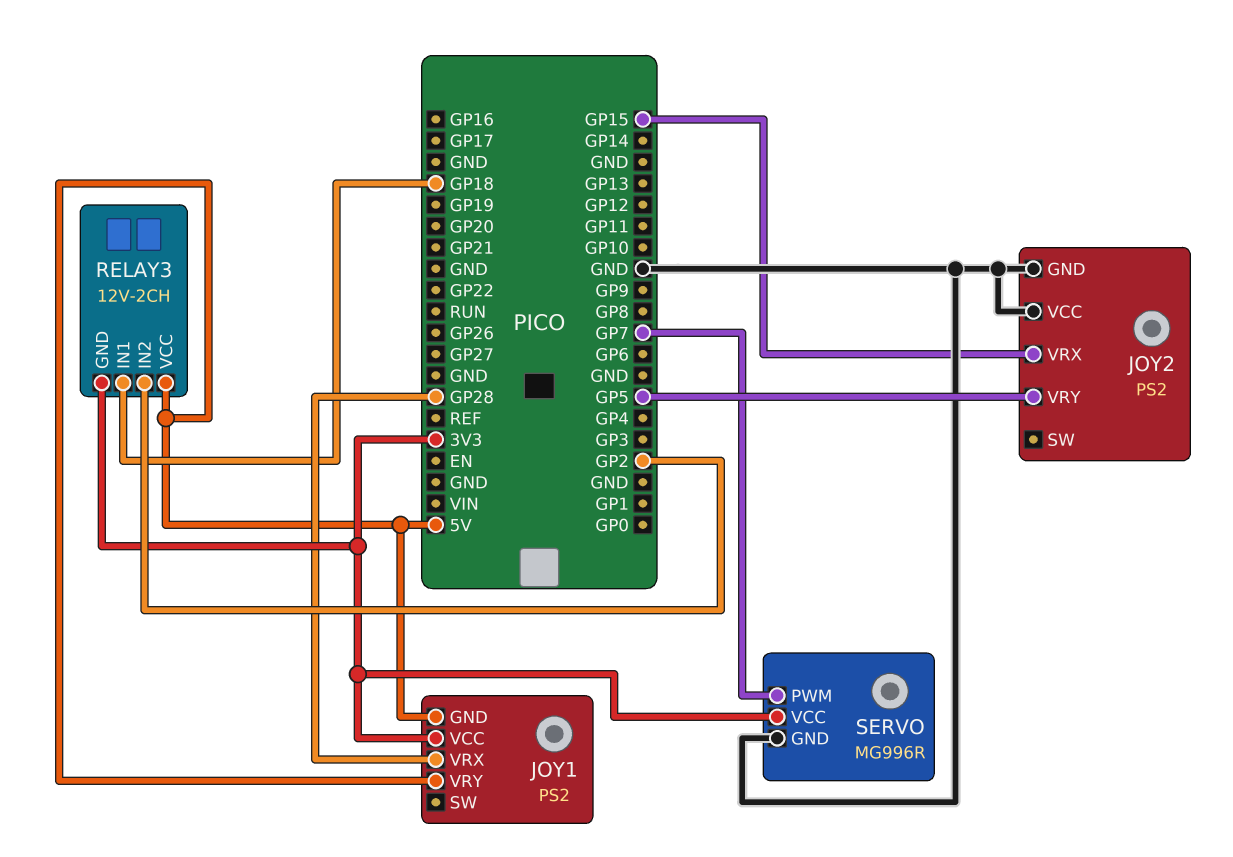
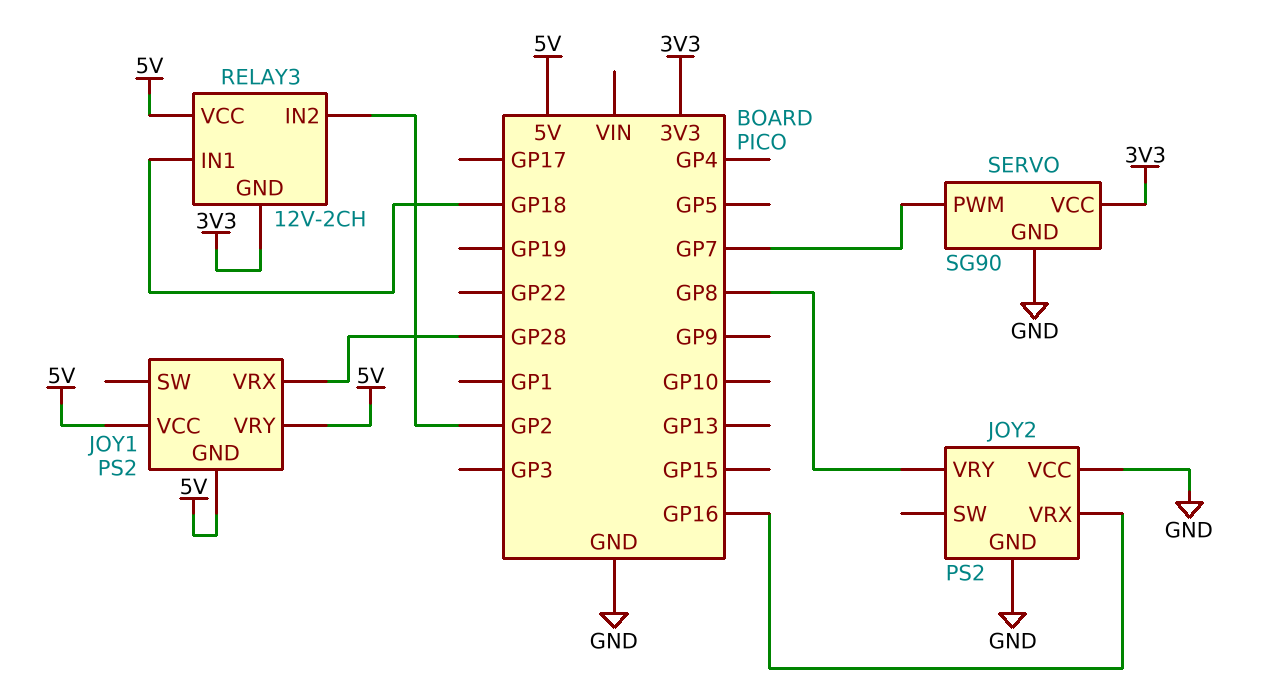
JOY1 pin VCC: 3V3 -> 5V
JOY2 pin VRX: GP15 -> GP16
JOY2 pin VRY: GP5 -> GP8
SERVO: MG996R -> SG90

